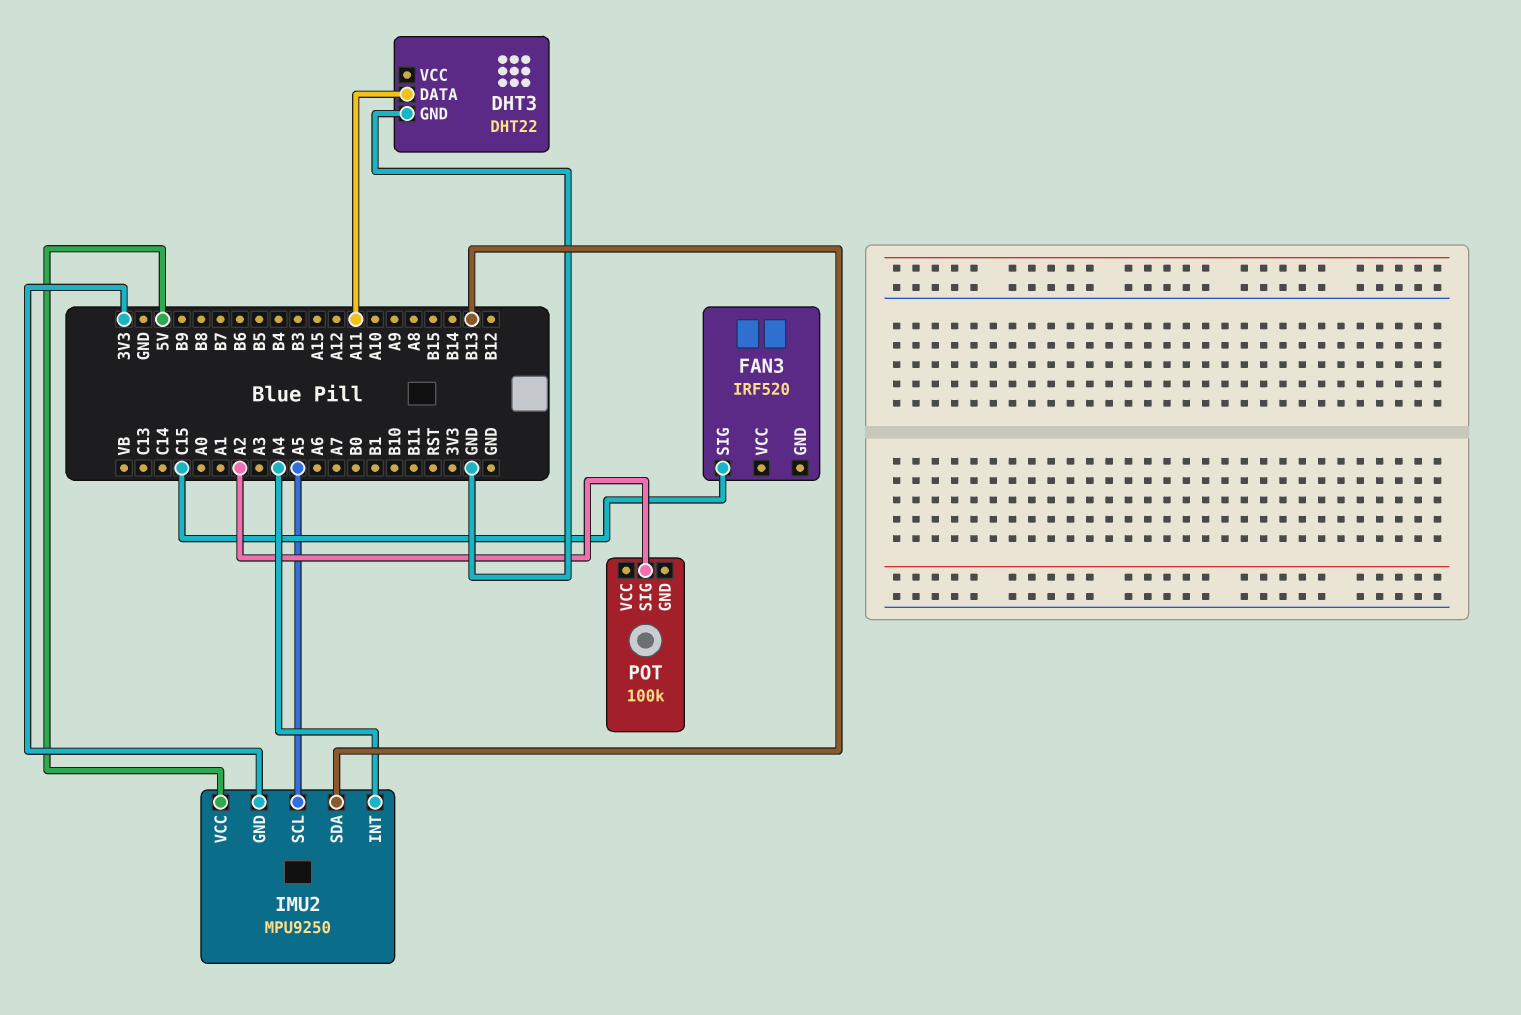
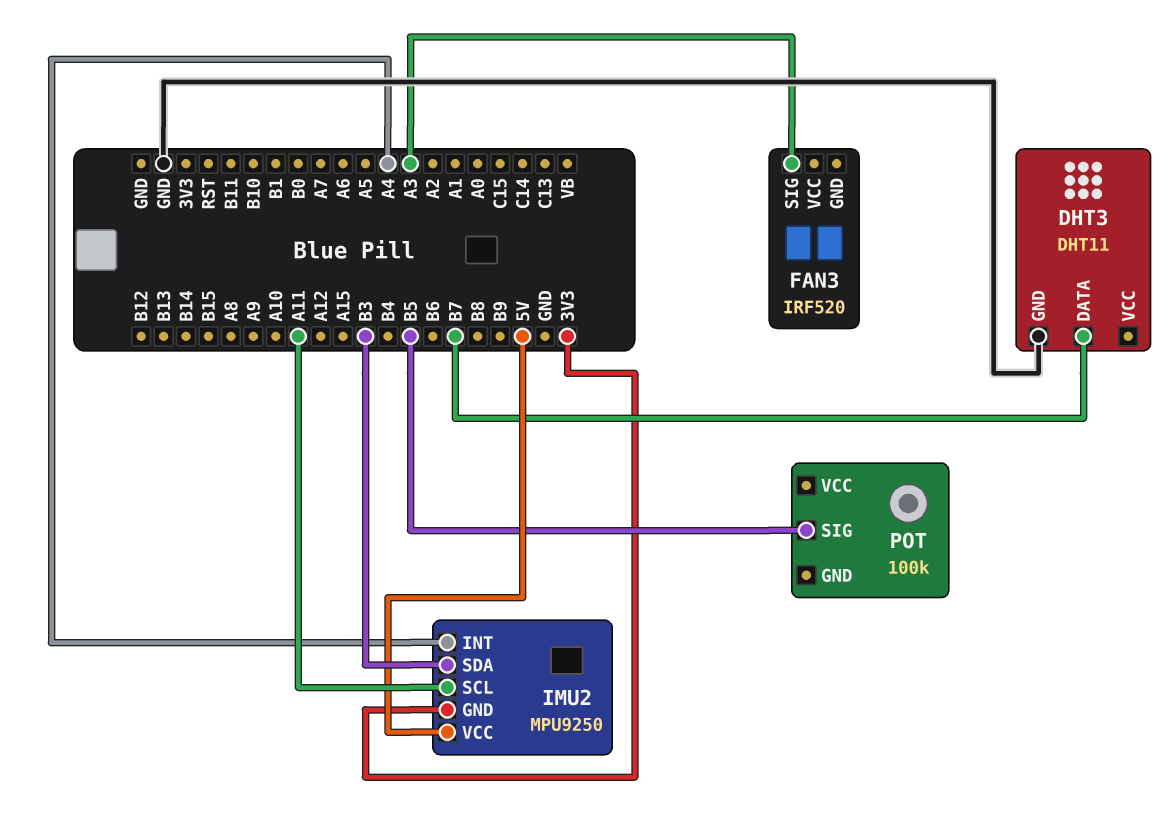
DHT3: DHT22 -> DHT11
DHT3 pin DATA: A11 -> B7
FAN3 pin SIG: C15 -> A3
IMU2 pin SCL: A5 -> A11
IMU2 pin SDA: B13 -> B3
POT pin SIG: A2 -> B5

